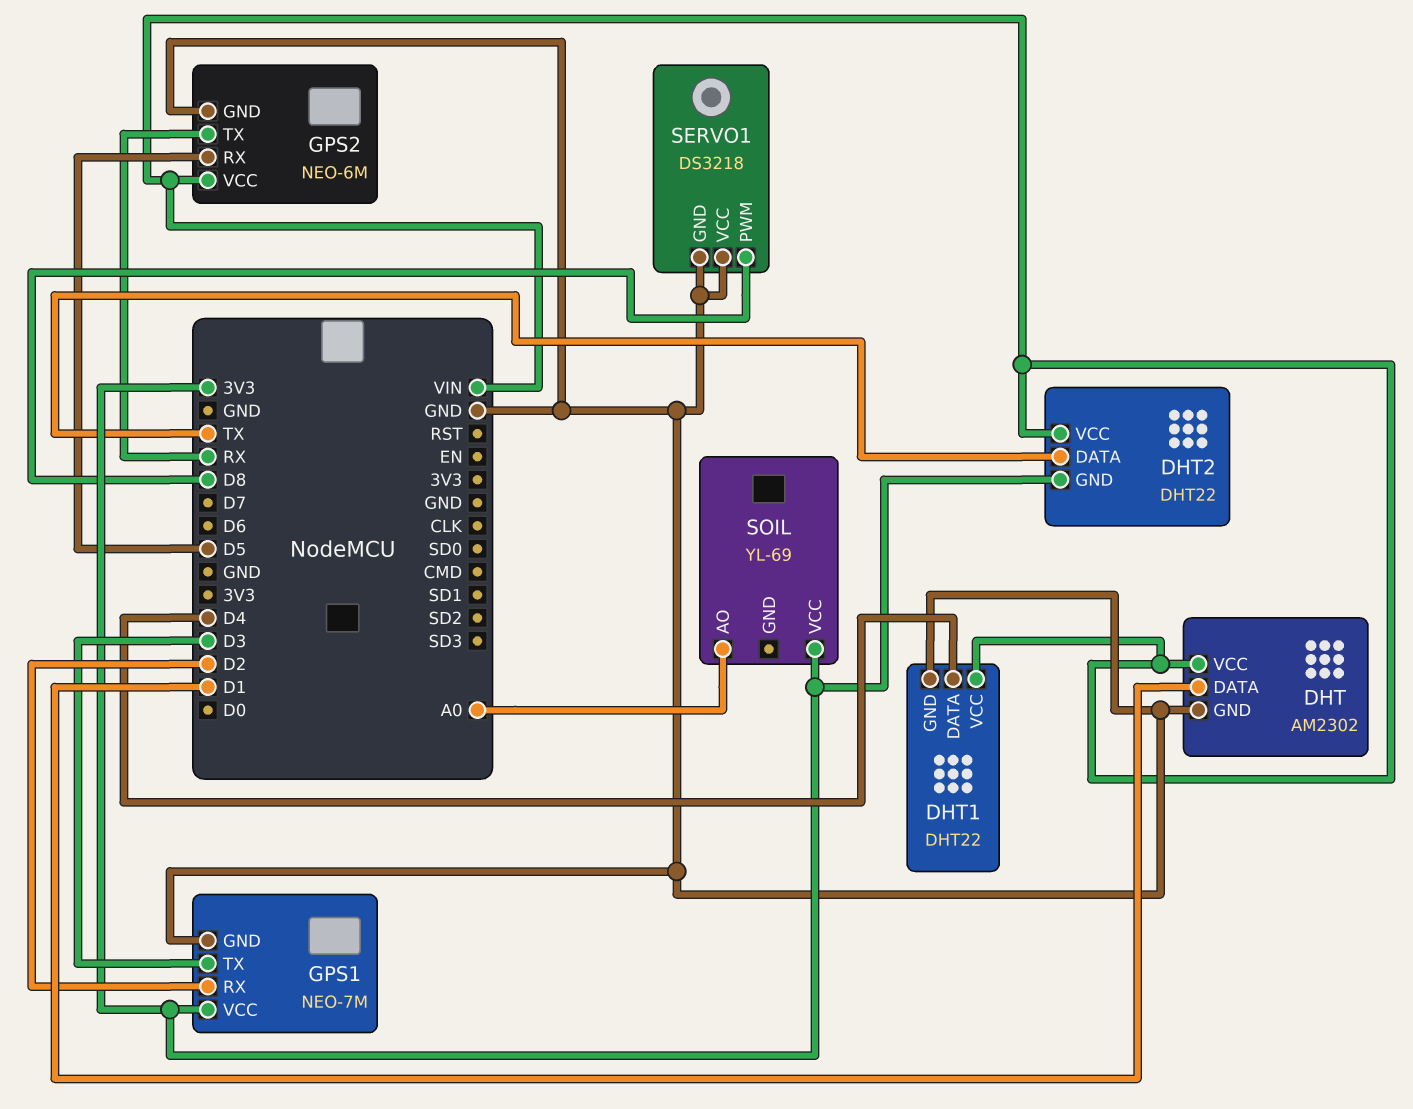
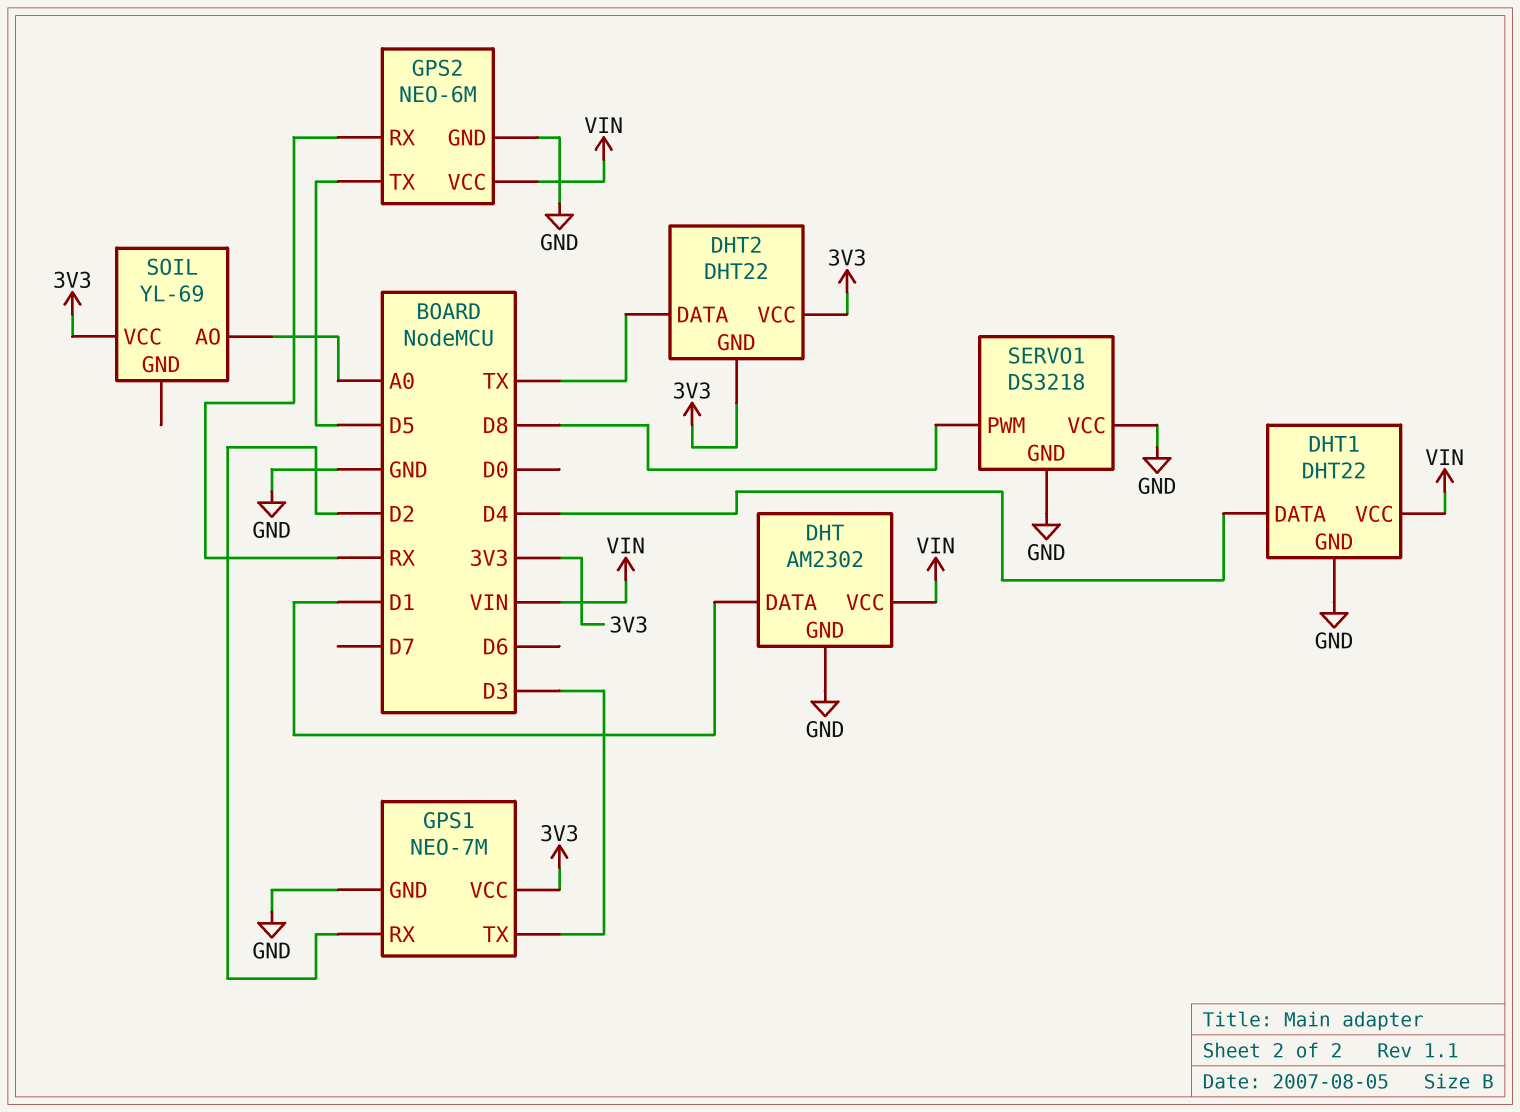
DHT2 pin VCC: VIN -> 3V3
GPS2 pin RX: D5 -> RX
GPS2 pin TX: RX -> D5

